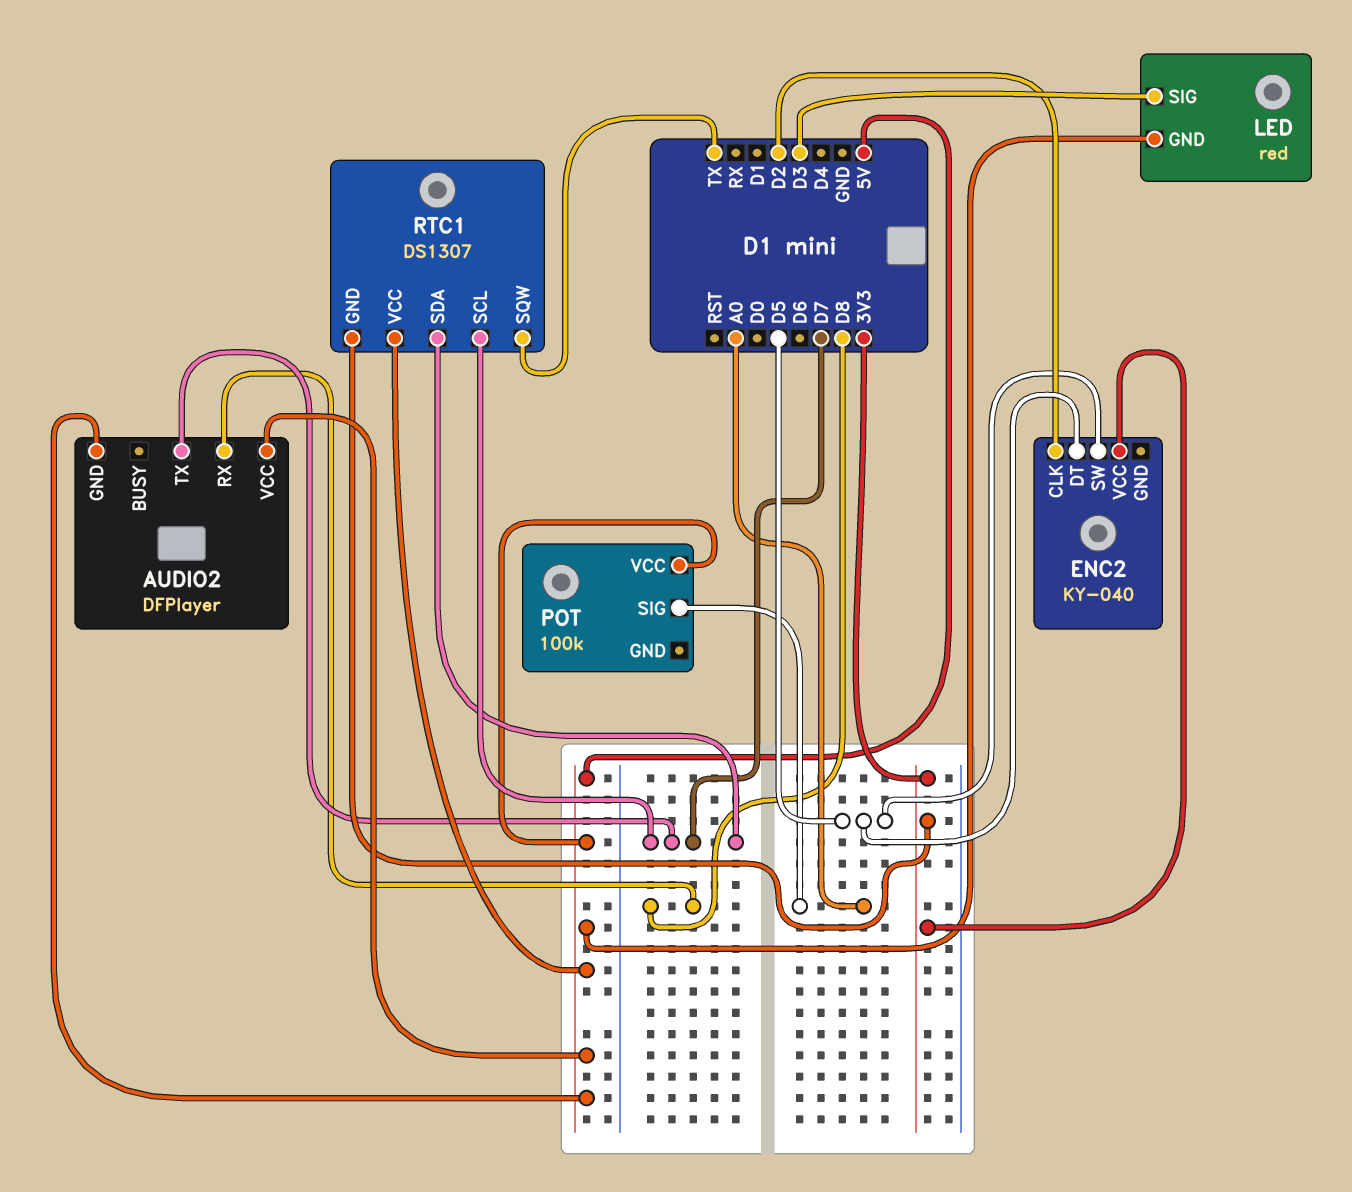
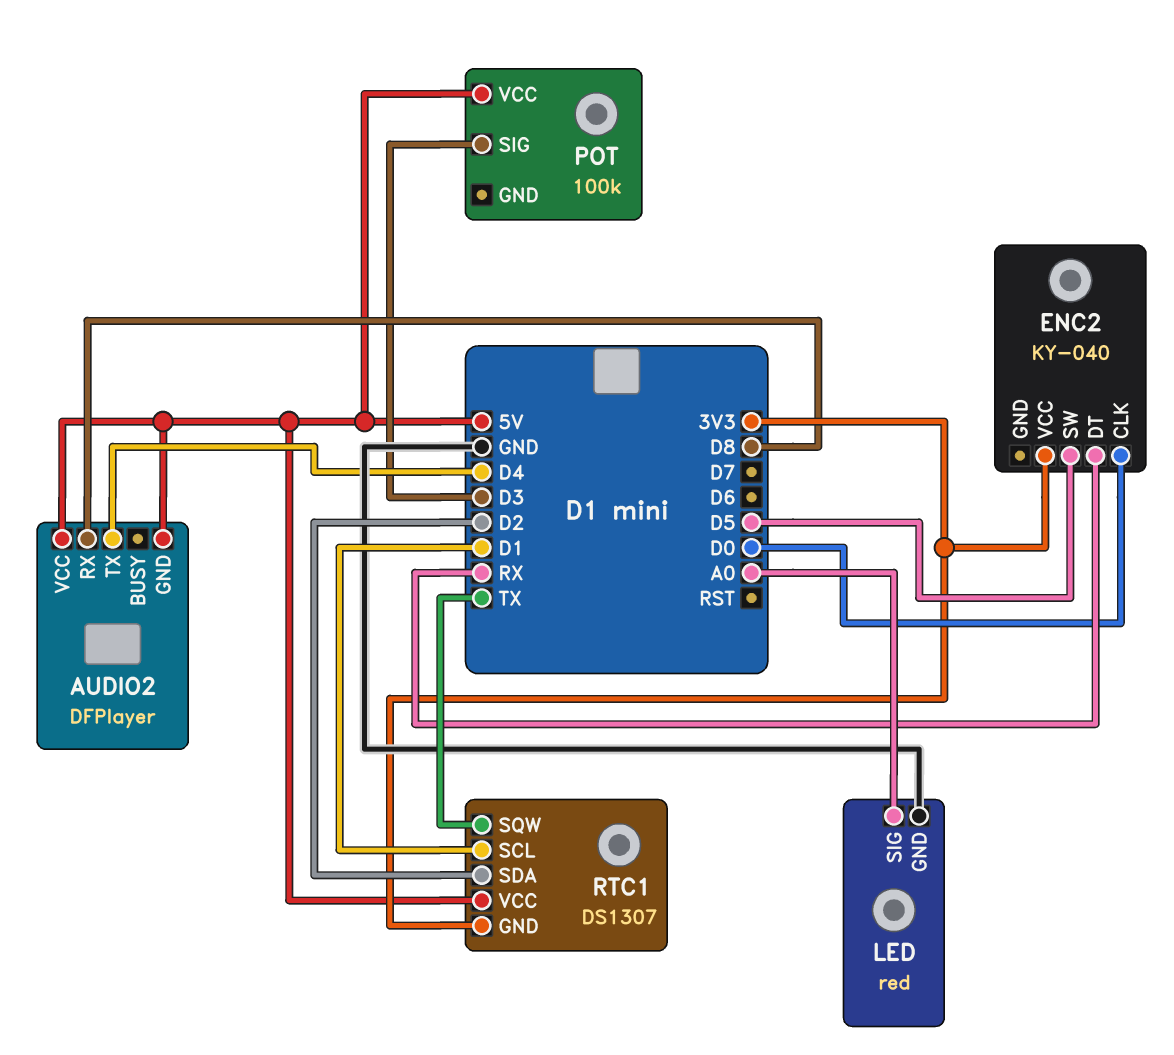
AUDIO2 pin TX: D7 -> D4
ENC2 pin CLK: D2 -> D0
ENC2 pin DT: D5 -> RX
LED pin GND: 5V -> GND
LED pin SIG: D3 -> A0
POT pin SIG: A0 -> D3
RTC1 pin SCL: D7 -> D1
RTC1 pin SDA: D7 -> D2

